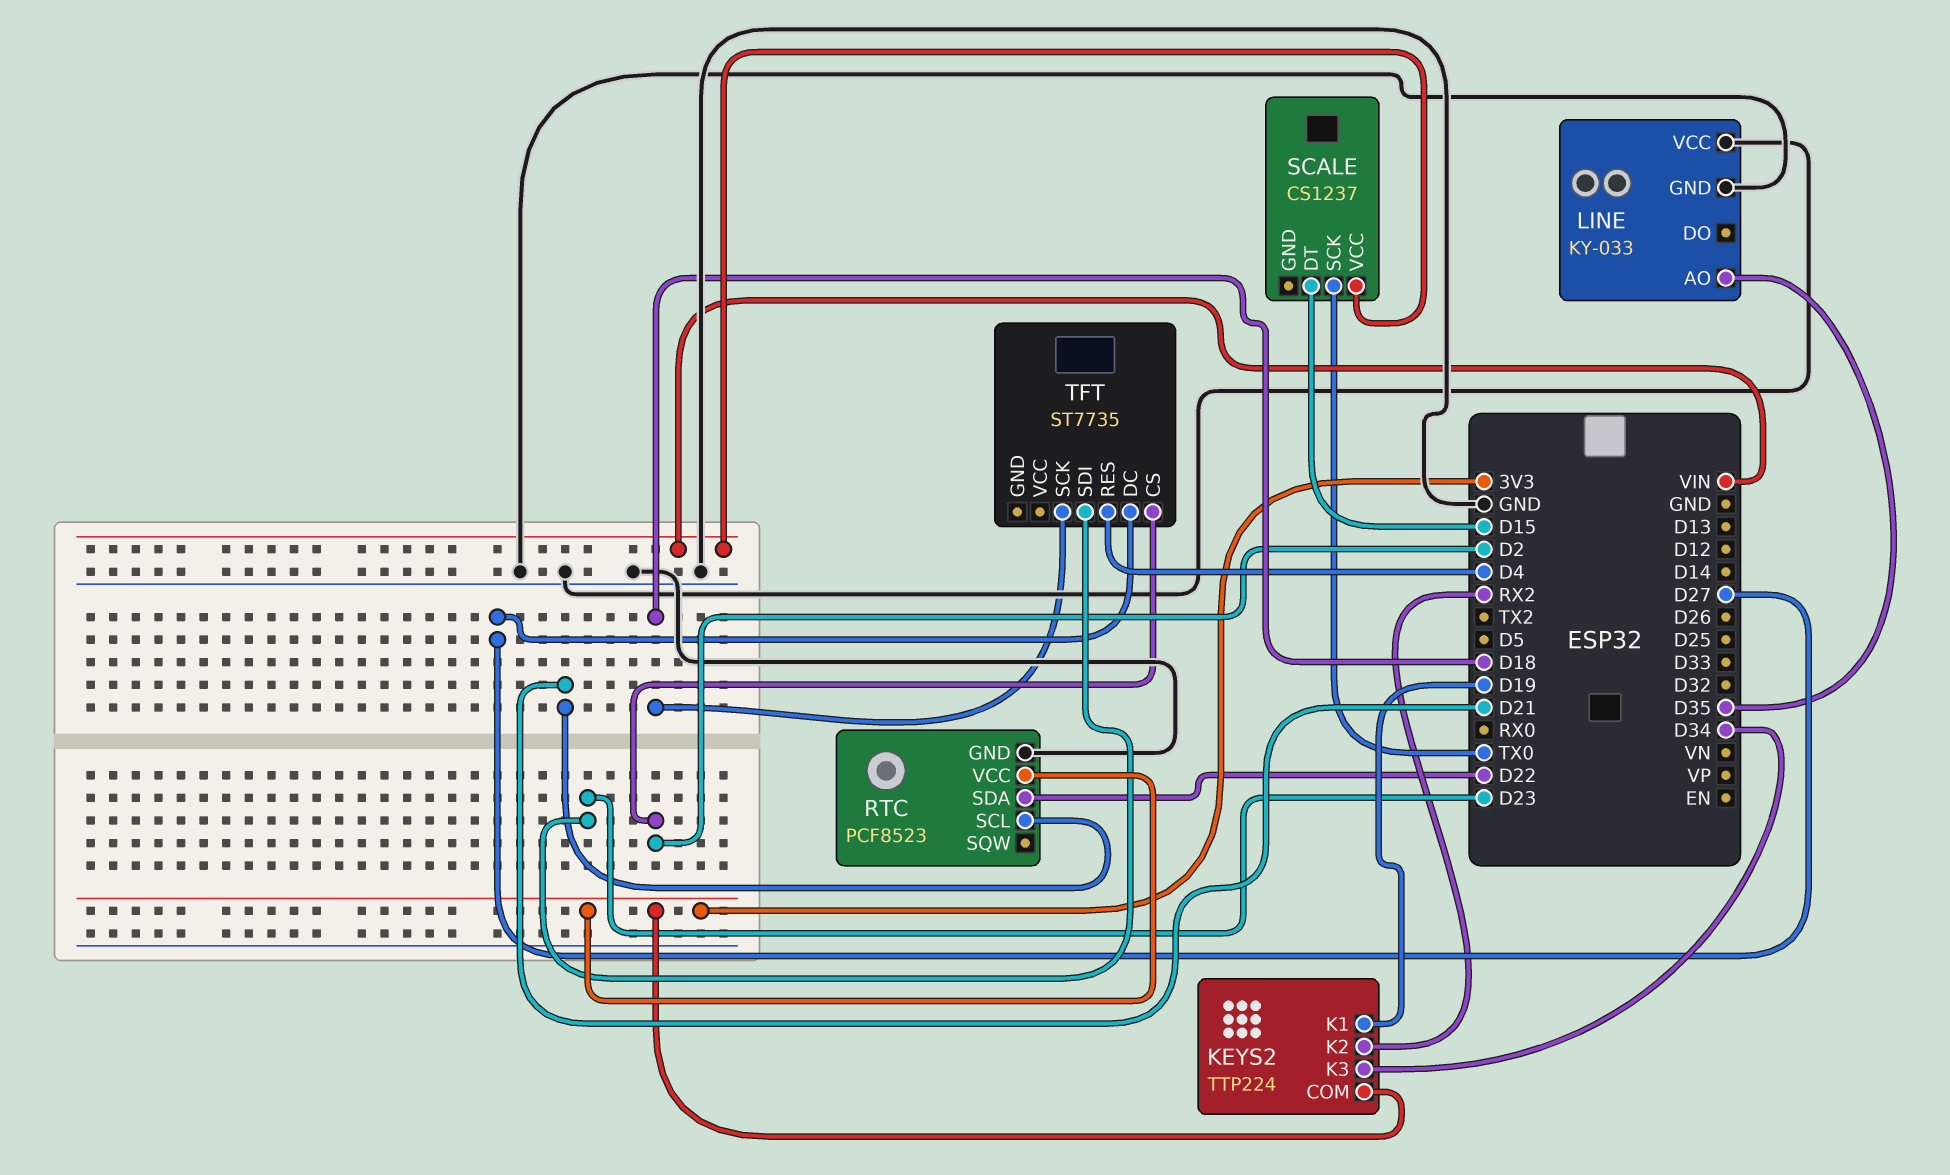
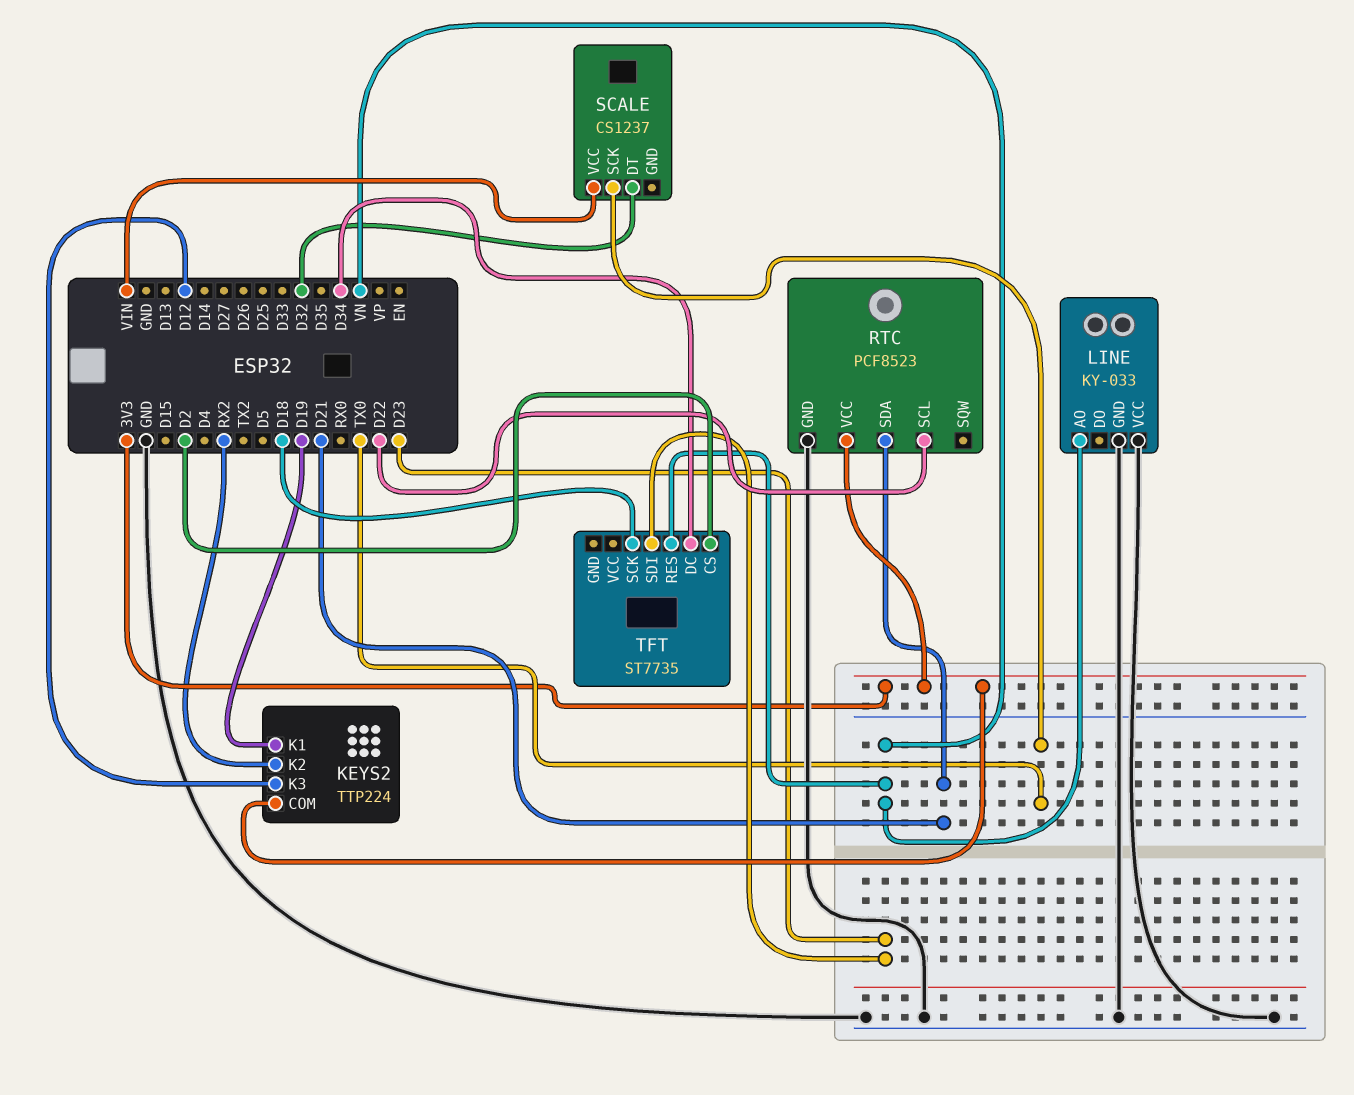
KEYS2 pin K3: D34 -> D12
LINE pin AO: D35 -> VN
RTC pin SCL: D21 -> D22
RTC pin SDA: D22 -> D21
SCALE pin DT: D15 -> D32
TFT pin DC: D27 -> D34
TFT pin RES: D4 -> VN

